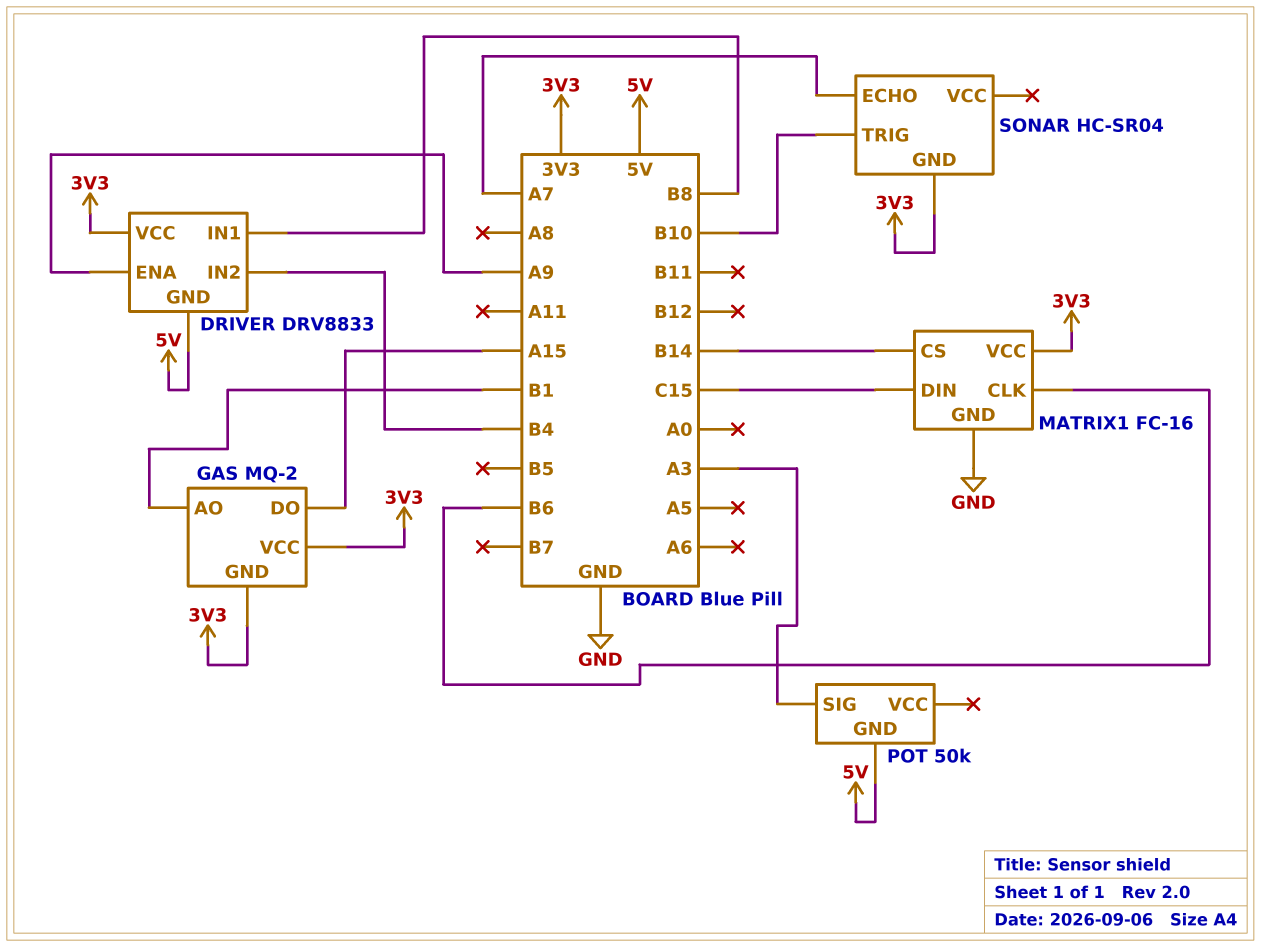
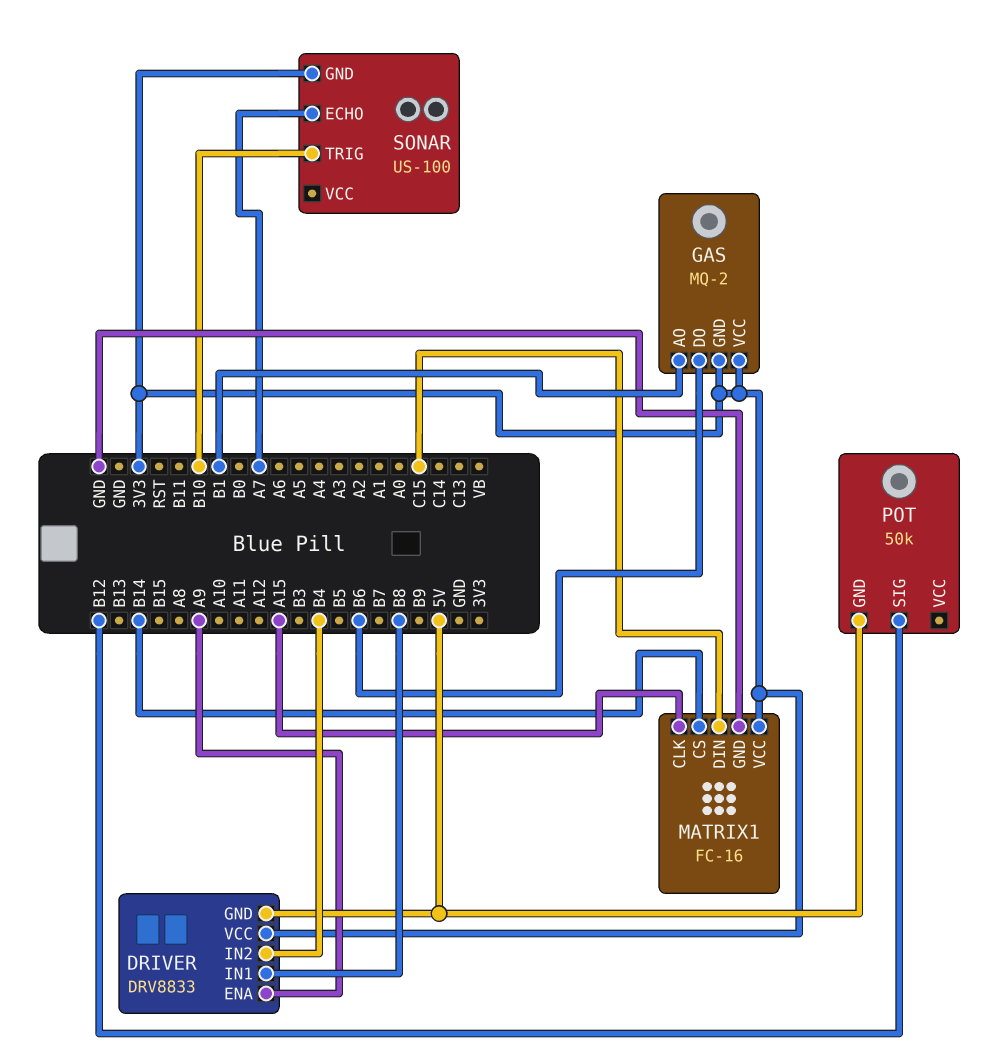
GAS pin DO: A15 -> B6
MATRIX1 pin CLK: B6 -> A15
POT pin SIG: A3 -> B12
SONAR: HC-SR04 -> US-100

